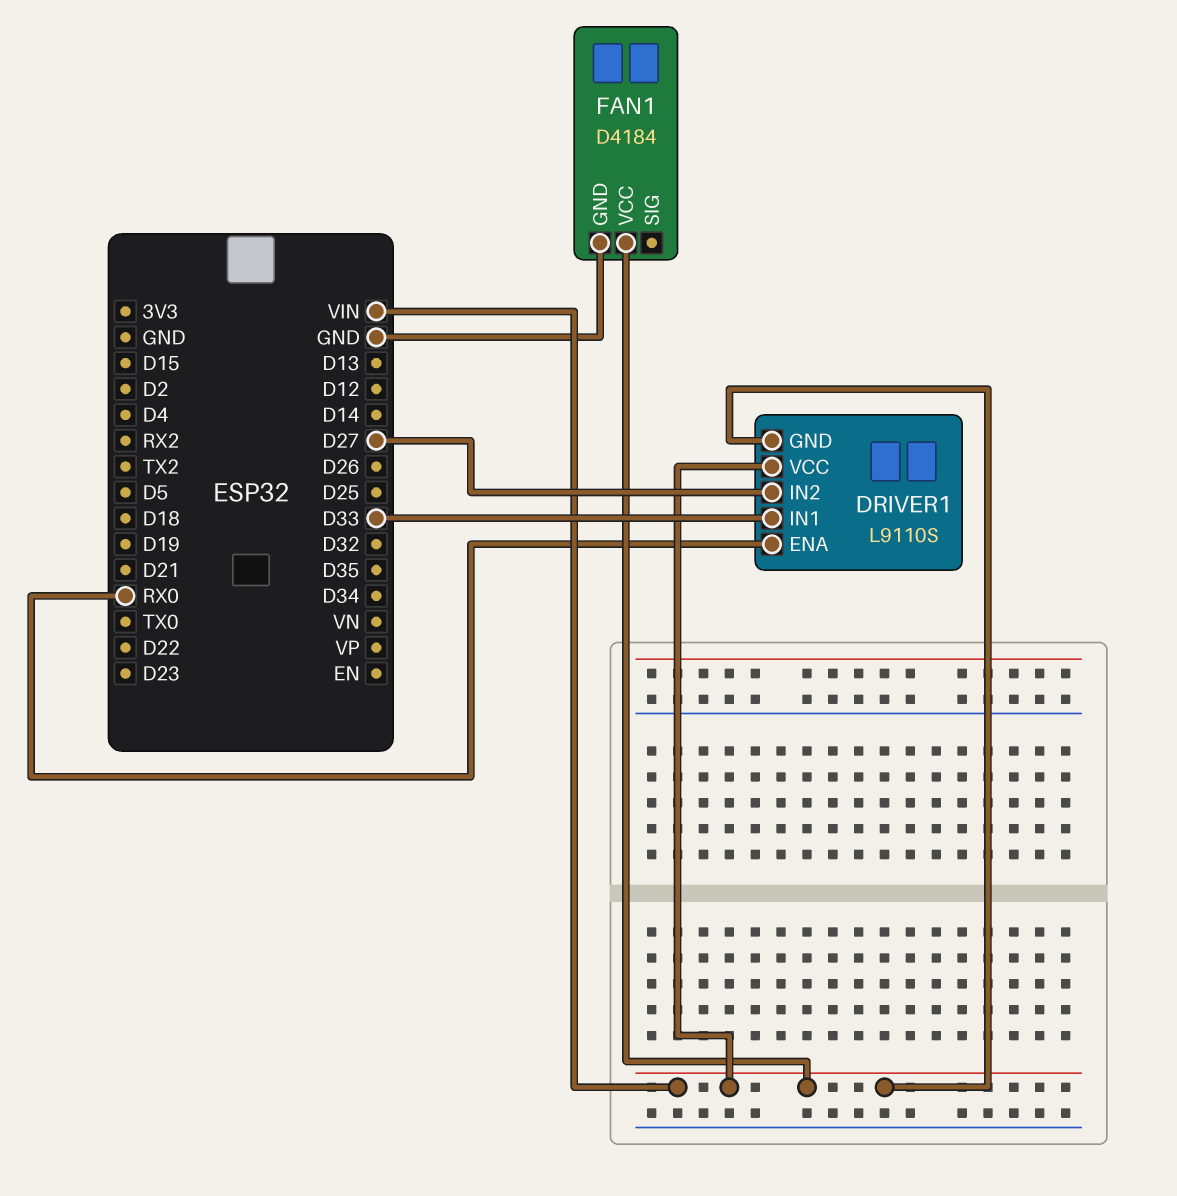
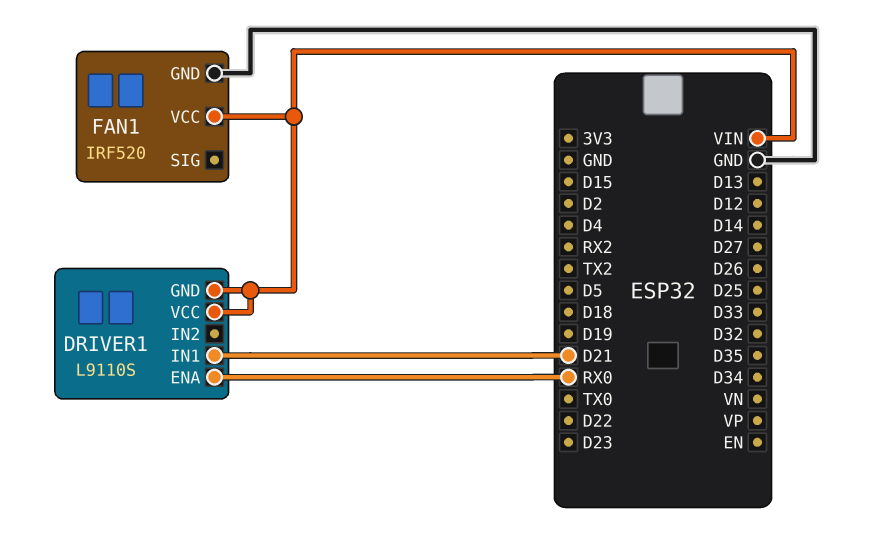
DRIVER1 pin IN1: D33 -> D21
DRIVER1 pin IN2: D27 -> none
FAN1: D4184 -> IRF520

